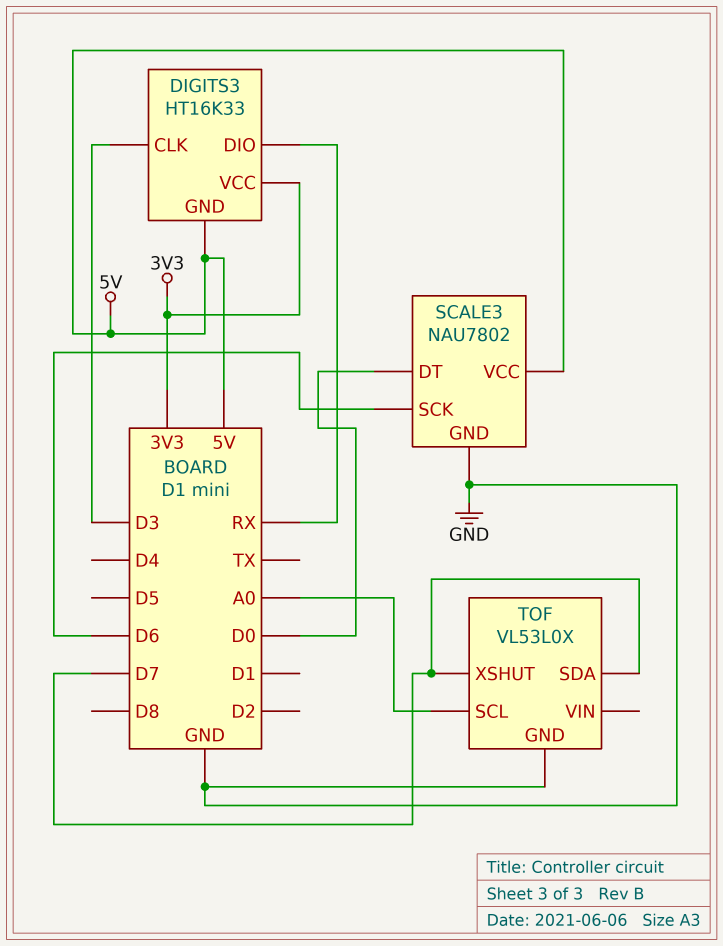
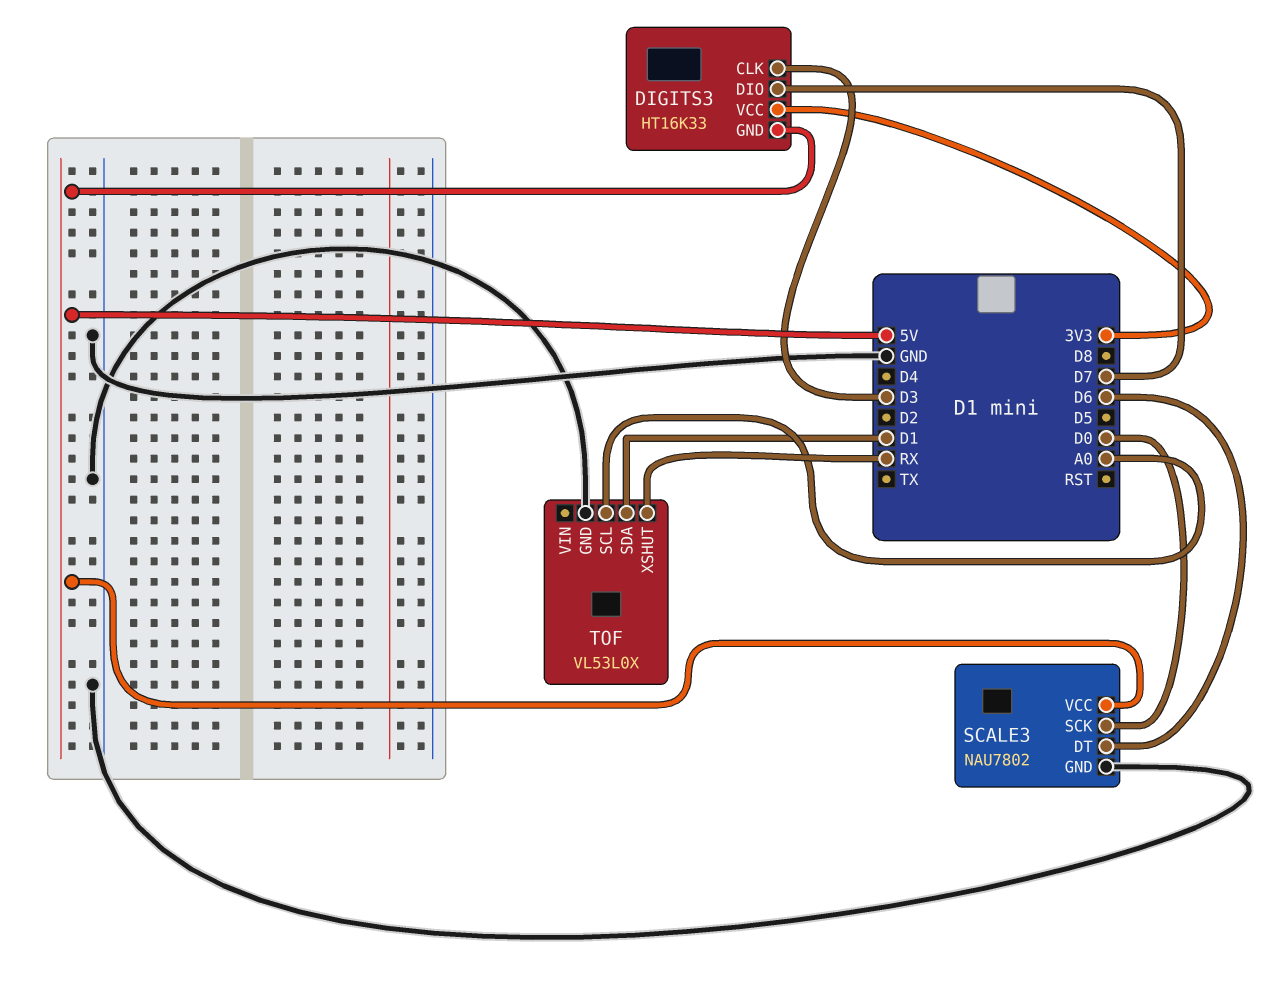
DIGITS3 pin DIO: RX -> D7
SCALE3 pin DT: D0 -> D6
SCALE3 pin SCK: D6 -> D0
TOF pin SDA: D7 -> D1
TOF pin XSHUT: D7 -> RX

